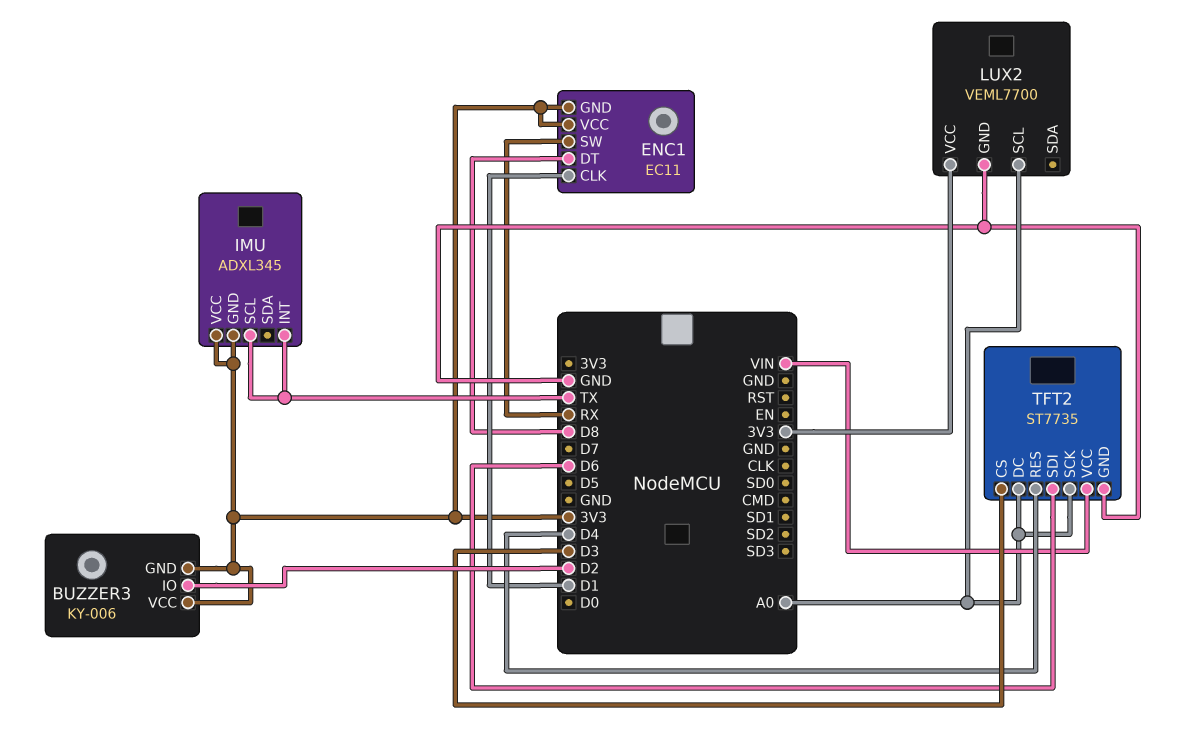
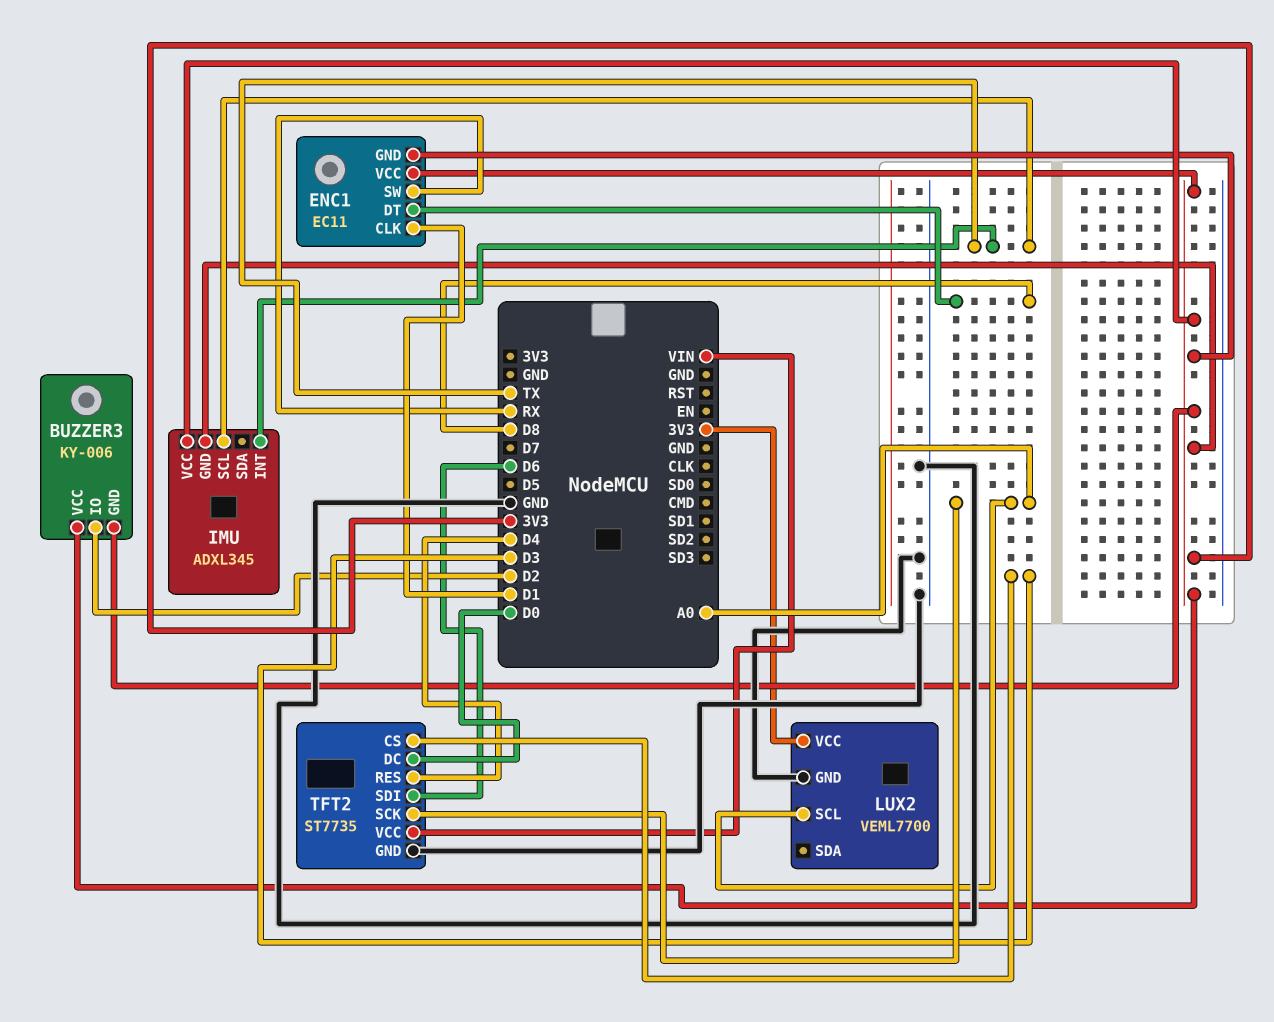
TFT2 pin DC: A0 -> D0

